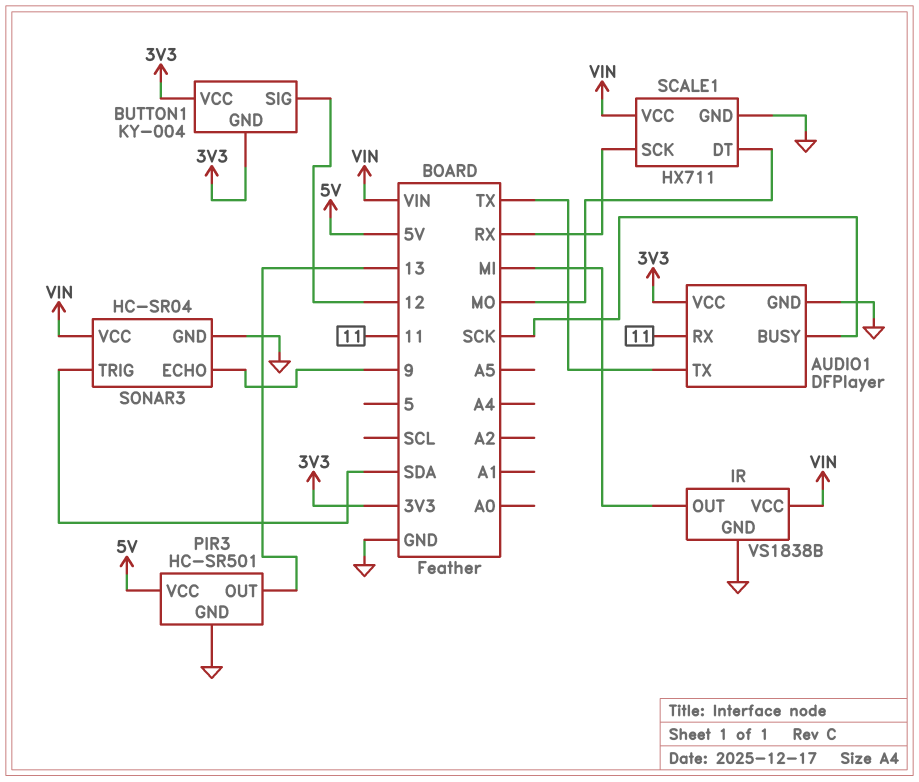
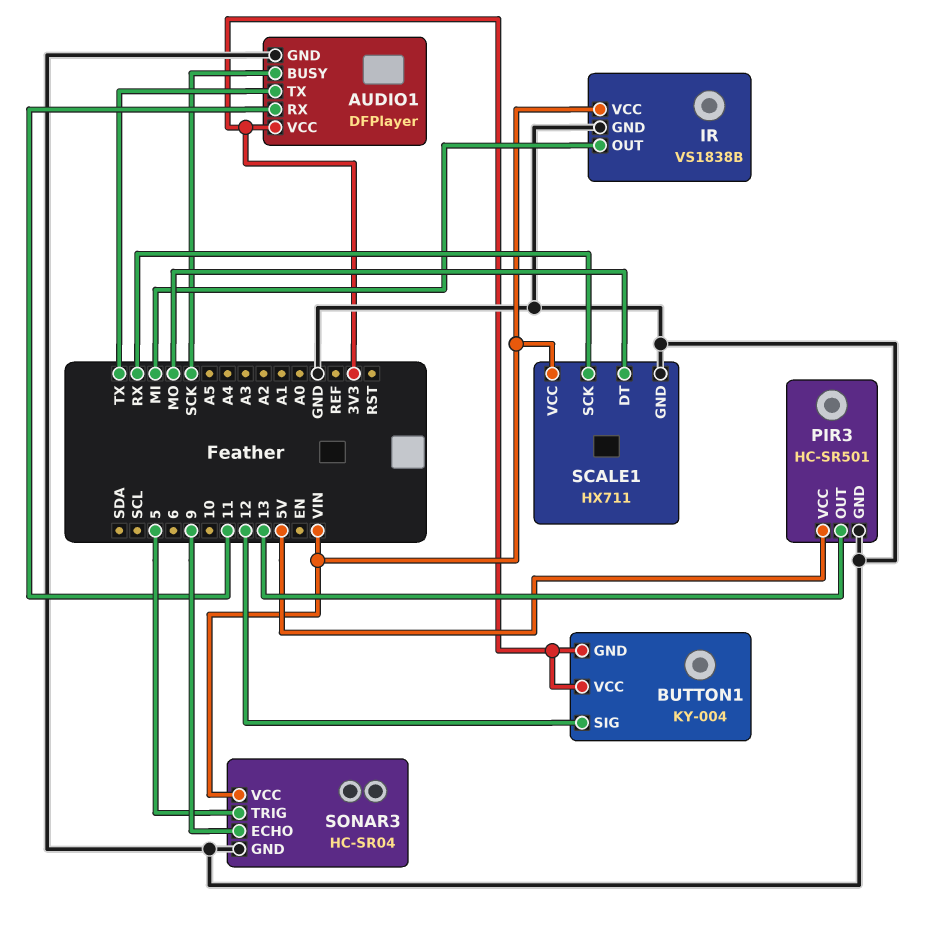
SONAR3 pin TRIG: SDA -> 5

